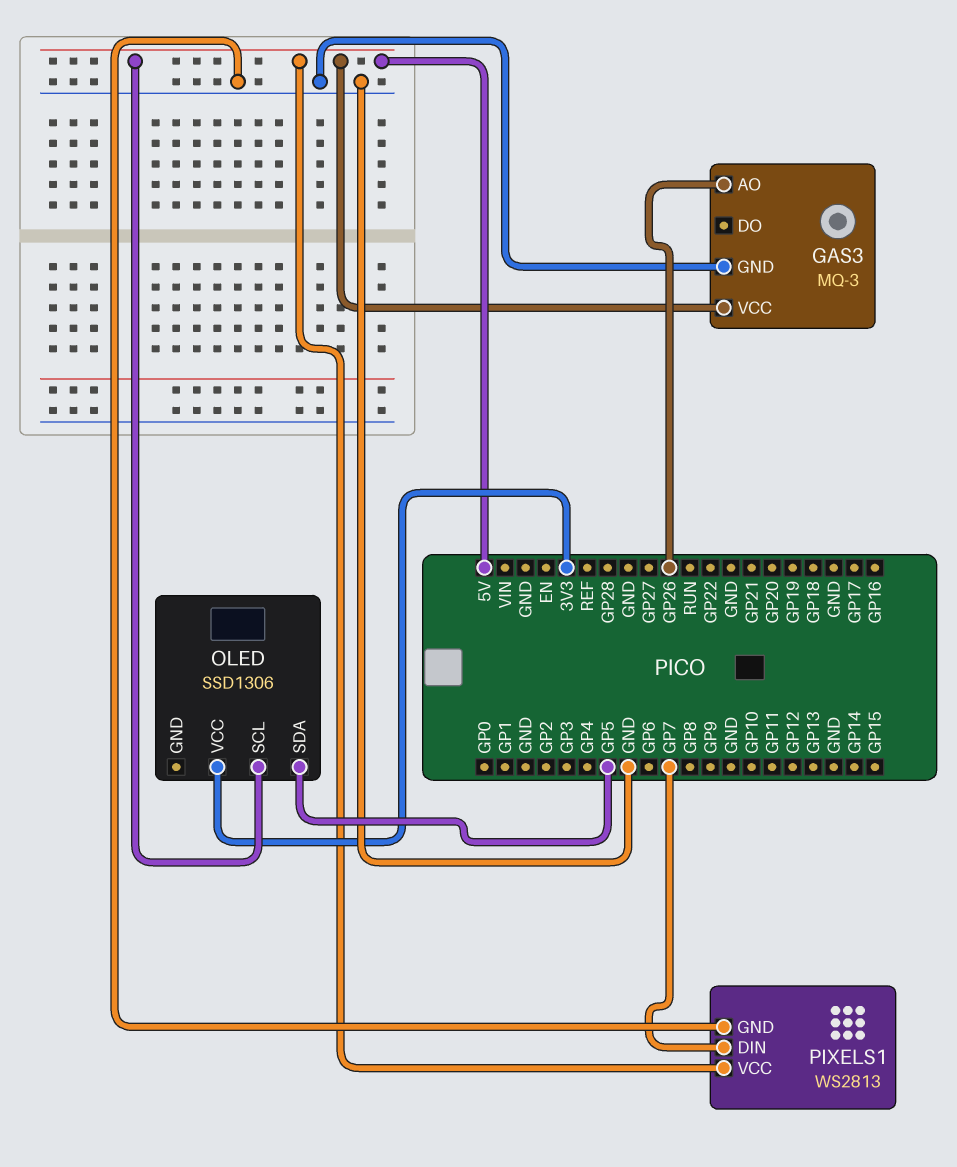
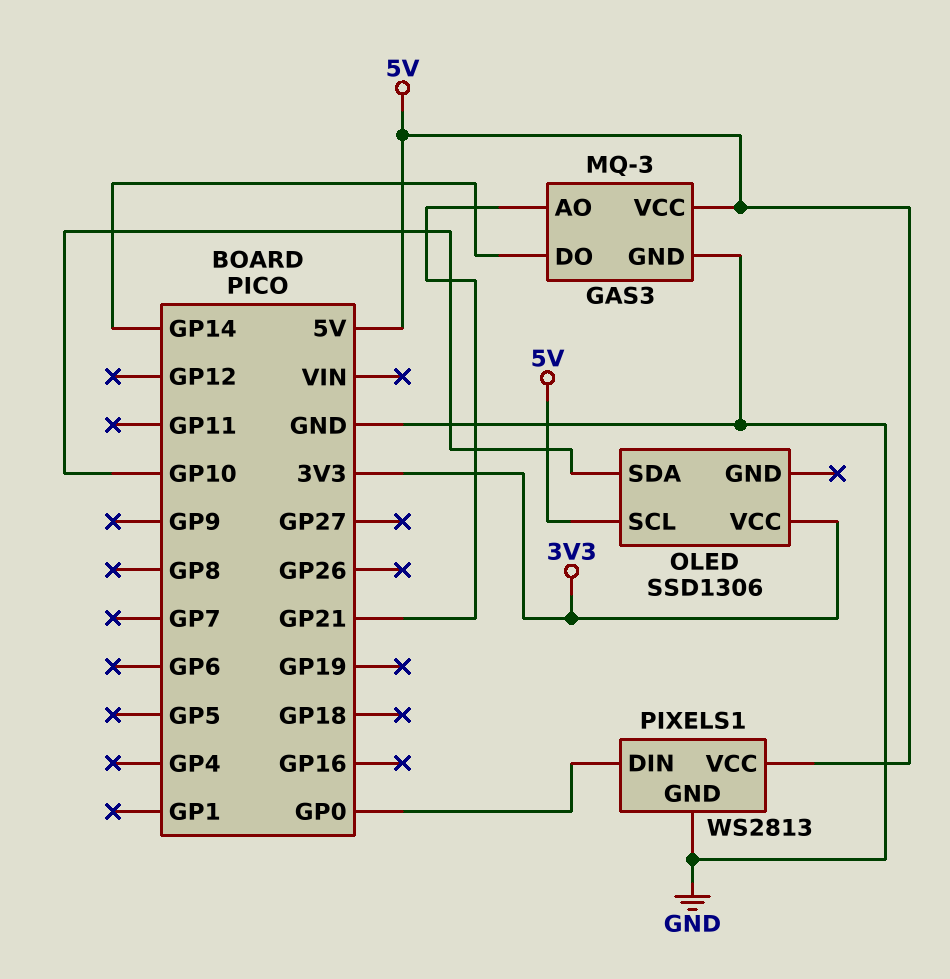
GAS3 pin AO: GP26 -> GP21
GAS3 pin DO: none -> GP14
OLED pin SDA: GP5 -> GP10
PIXELS1 pin DIN: GP7 -> GP0

